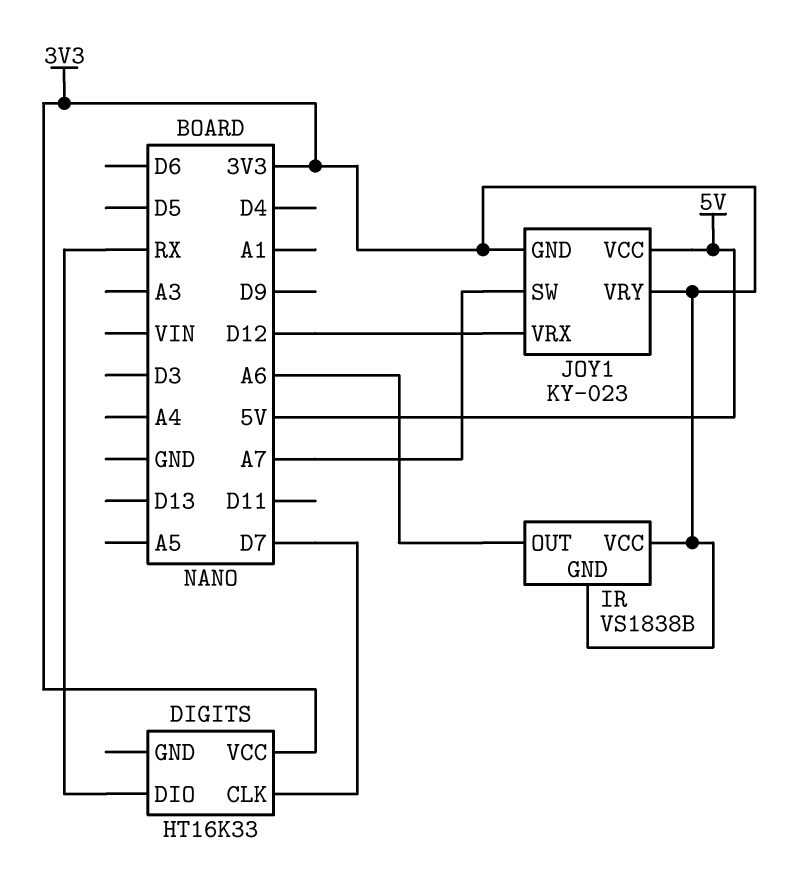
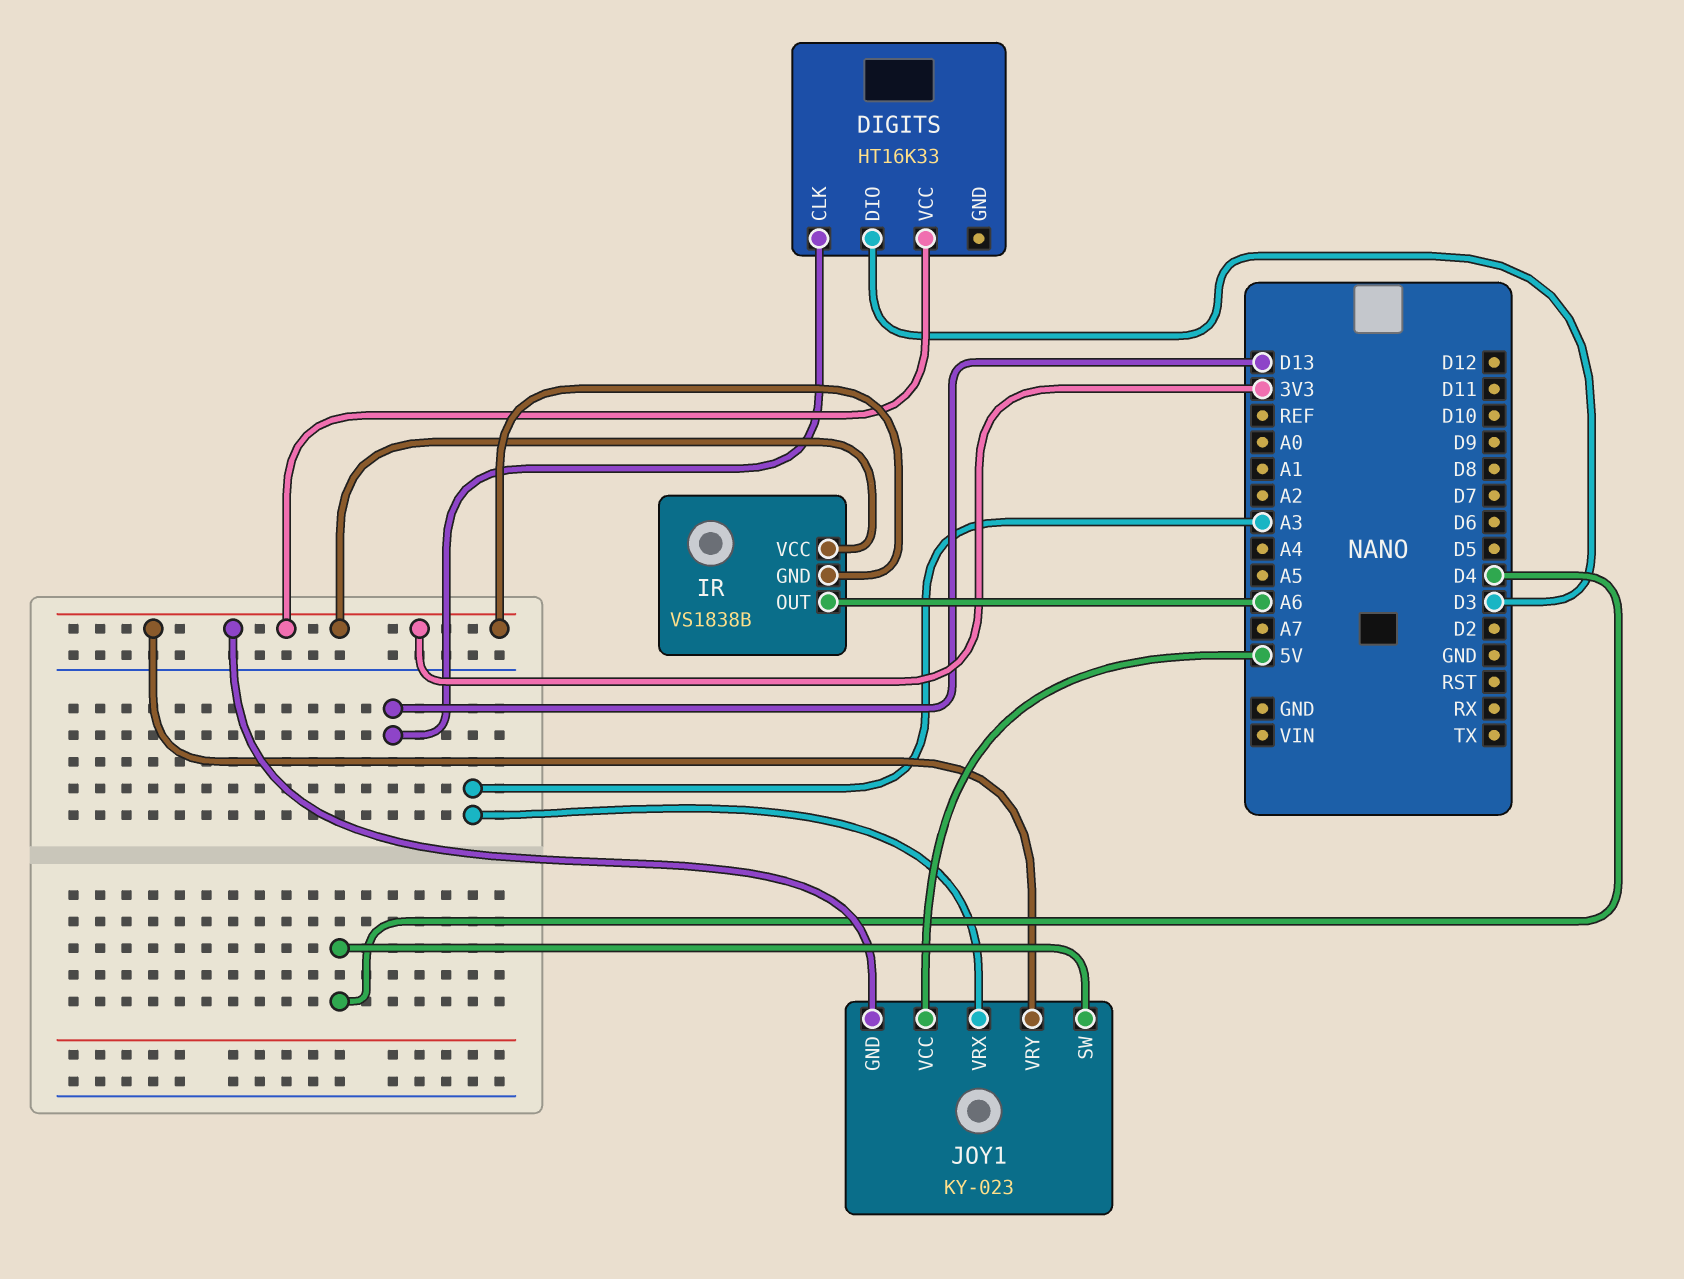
DIGITS pin CLK: D7 -> D13
DIGITS pin DIO: RX -> D3
JOY1 pin SW: A7 -> D4
JOY1 pin VRX: D12 -> A3

